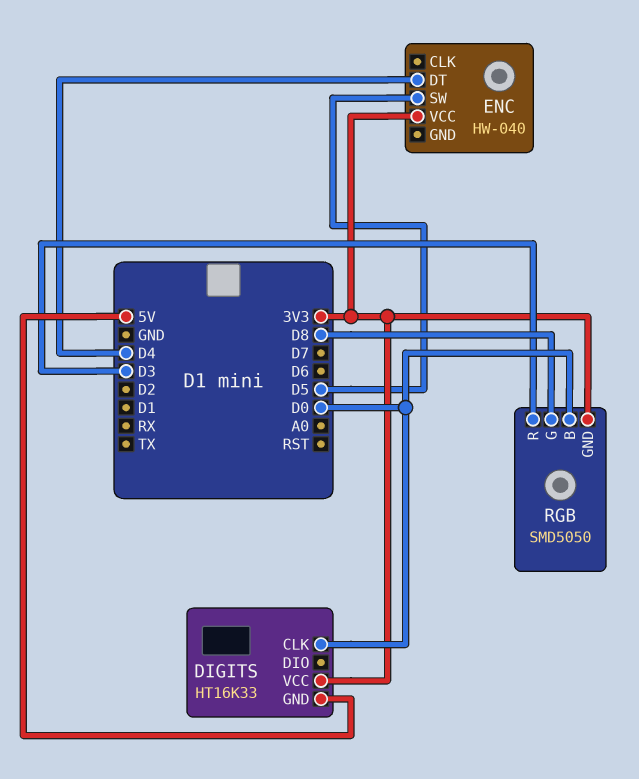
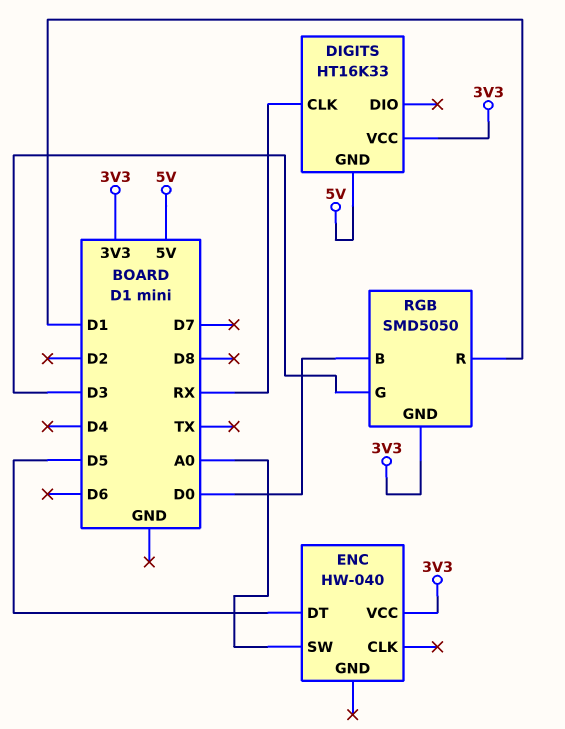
DIGITS pin CLK: D0 -> RX
ENC pin DT: D4 -> D5
ENC pin SW: D5 -> A0
RGB pin G: D8 -> D3
RGB pin R: D3 -> D1

